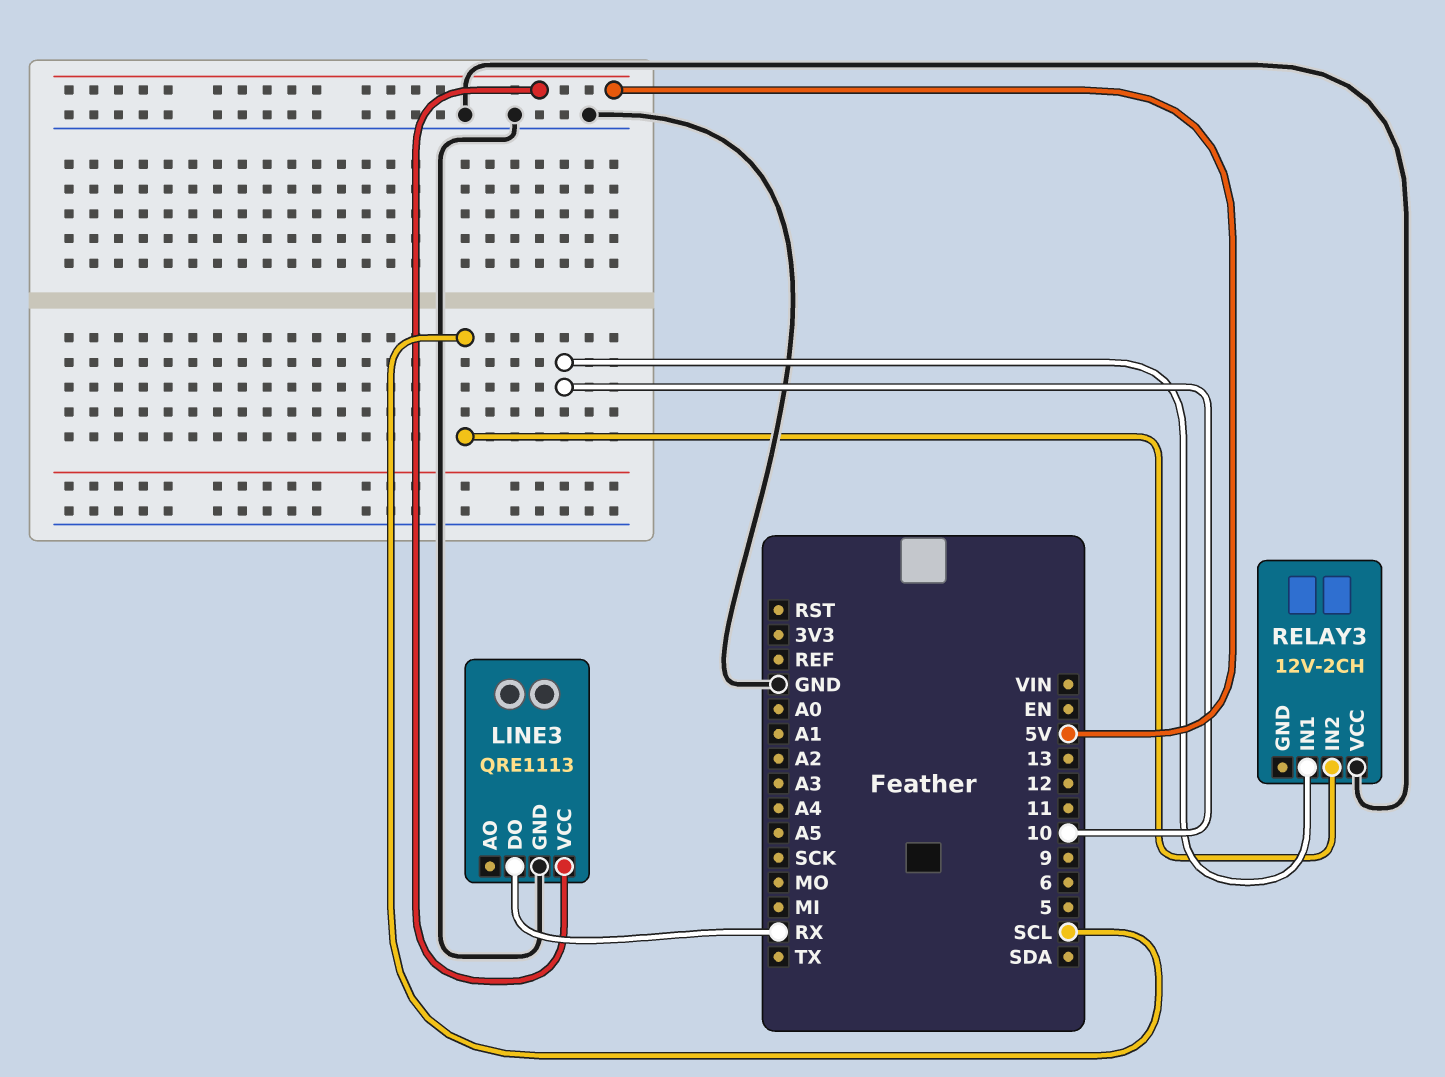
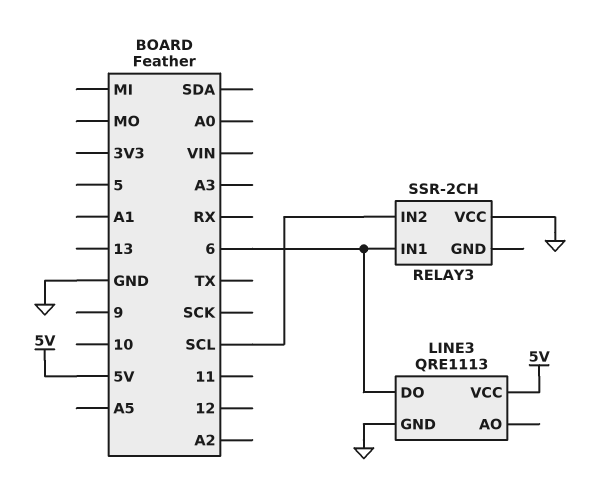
LINE3 pin DO: RX -> 6
RELAY3: 12V-2CH -> SSR-2CH
RELAY3 pin IN1: 10 -> 6

